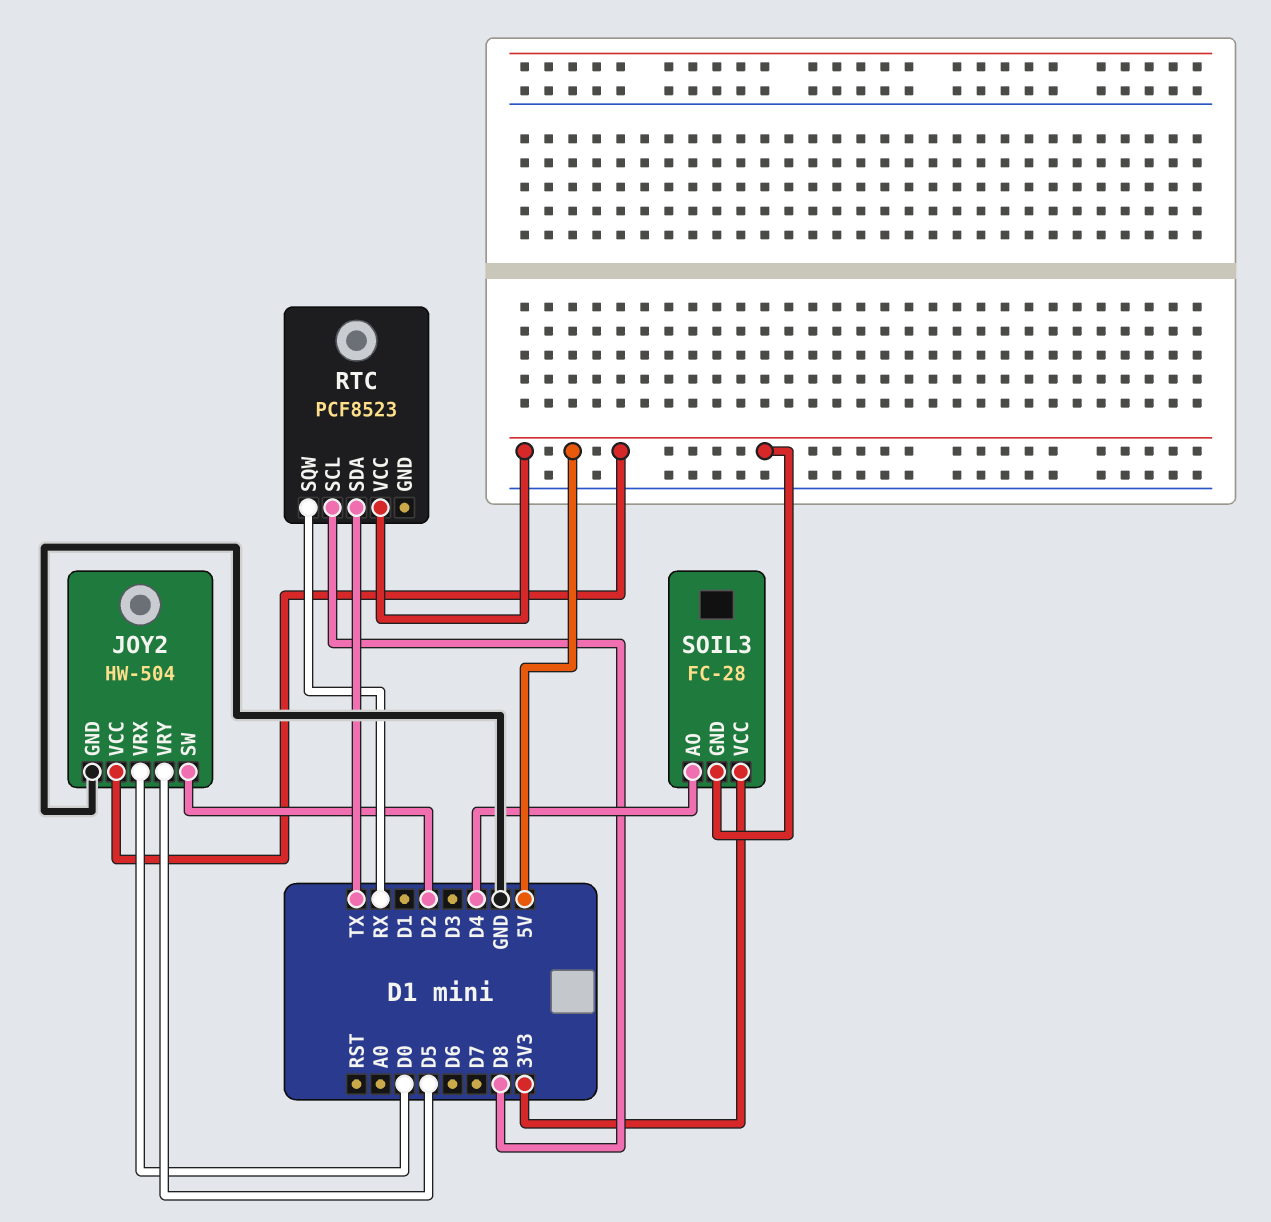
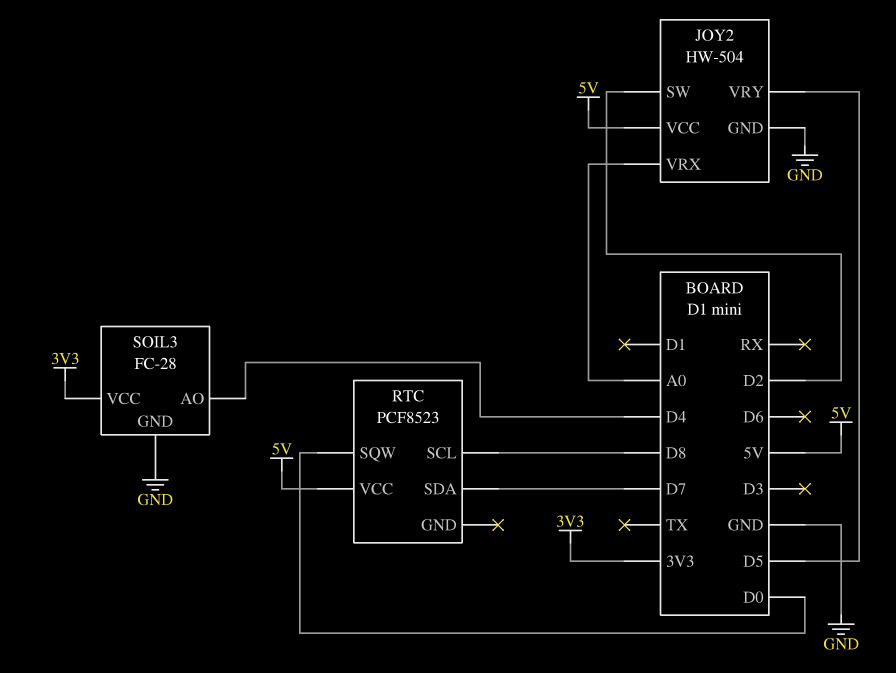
JOY2 pin VRX: D0 -> A0
RTC pin SDA: TX -> D7
RTC pin SQW: RX -> D0
SOIL3 pin GND: 5V -> GND

